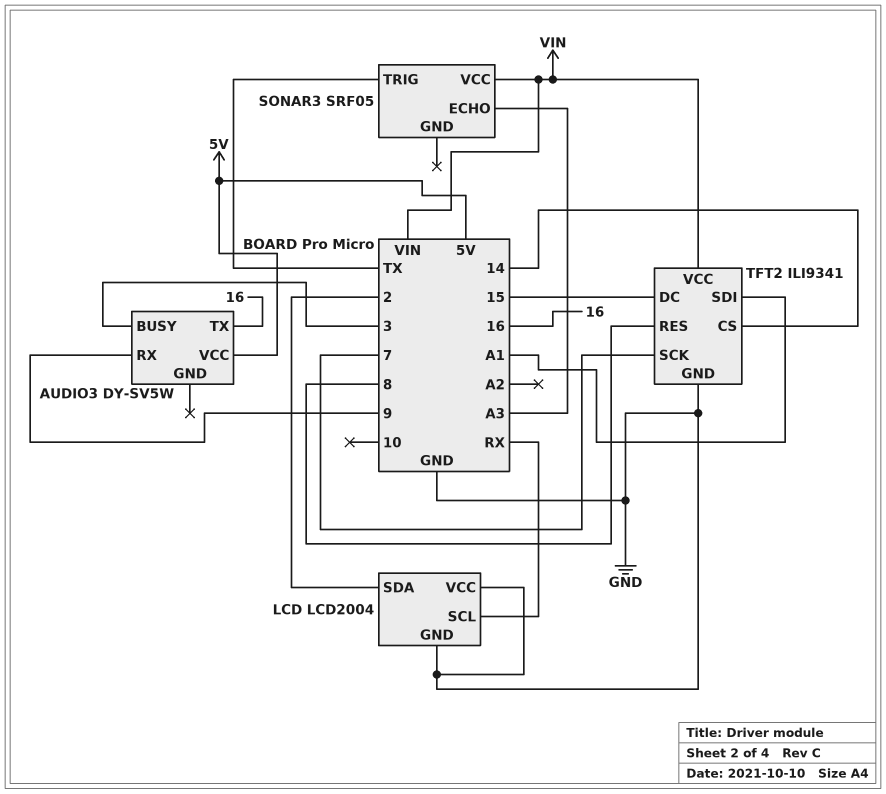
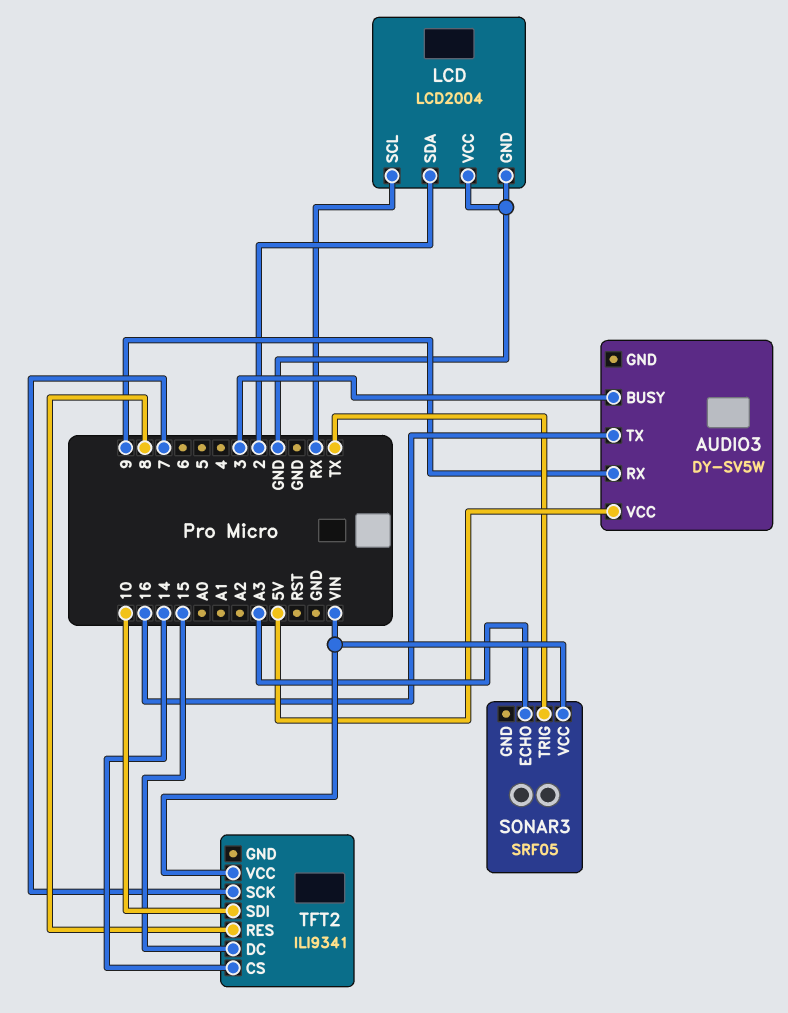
TFT2 pin GND: GND -> none
TFT2 pin SDI: A1 -> 10

